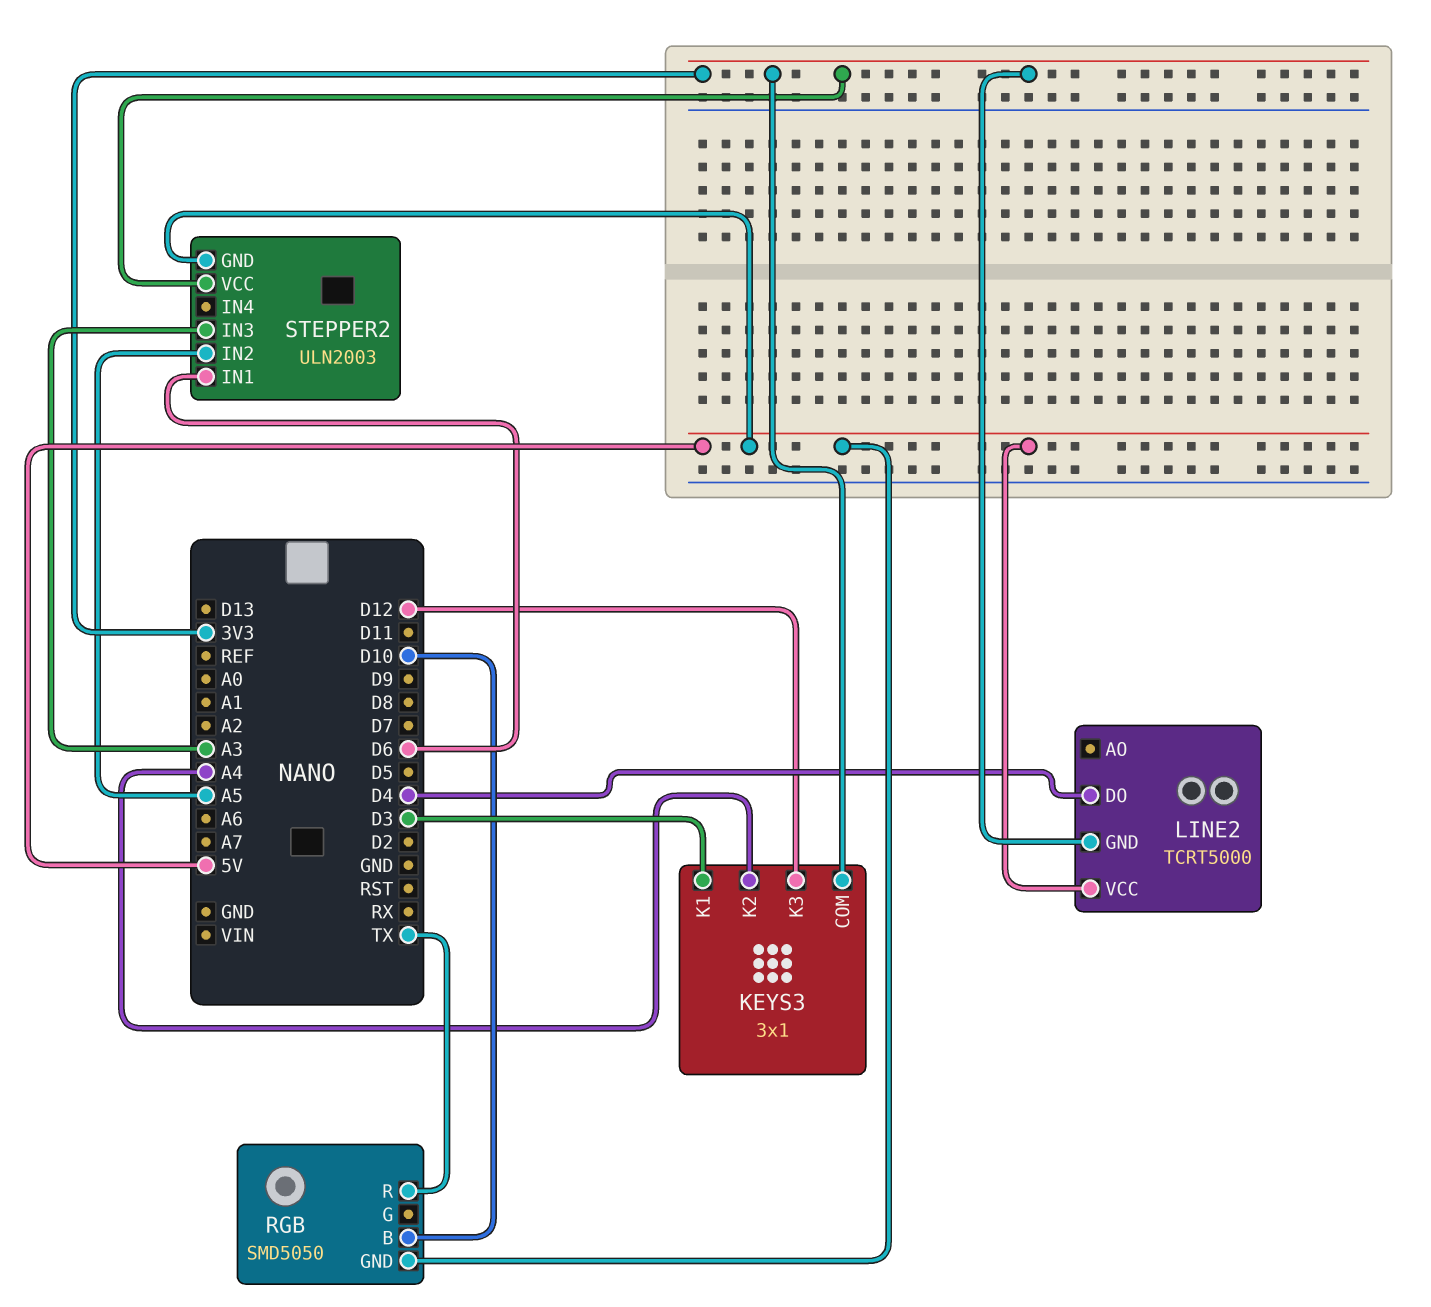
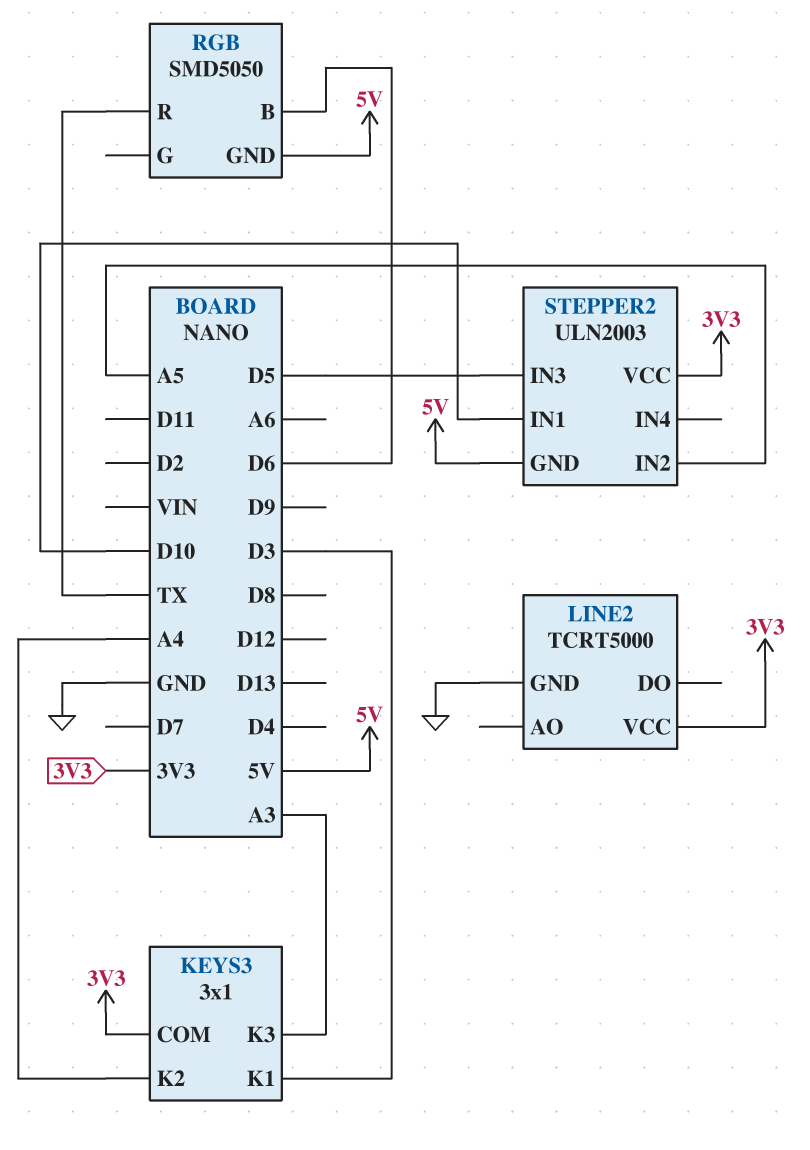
KEYS3 pin K3: D12 -> A3
LINE2 pin DO: D4 -> none
LINE2 pin GND: 3V3 -> GND
LINE2 pin VCC: 5V -> 3V3
RGB pin B: D10 -> D6
STEPPER2 pin IN1: D6 -> D10
STEPPER2 pin IN3: A3 -> D5

